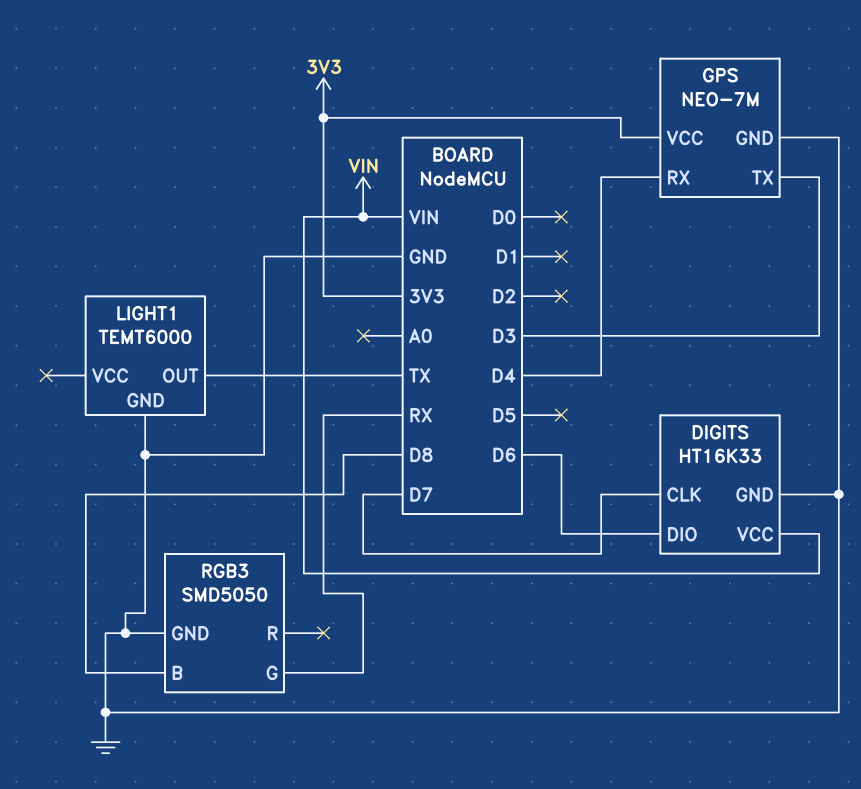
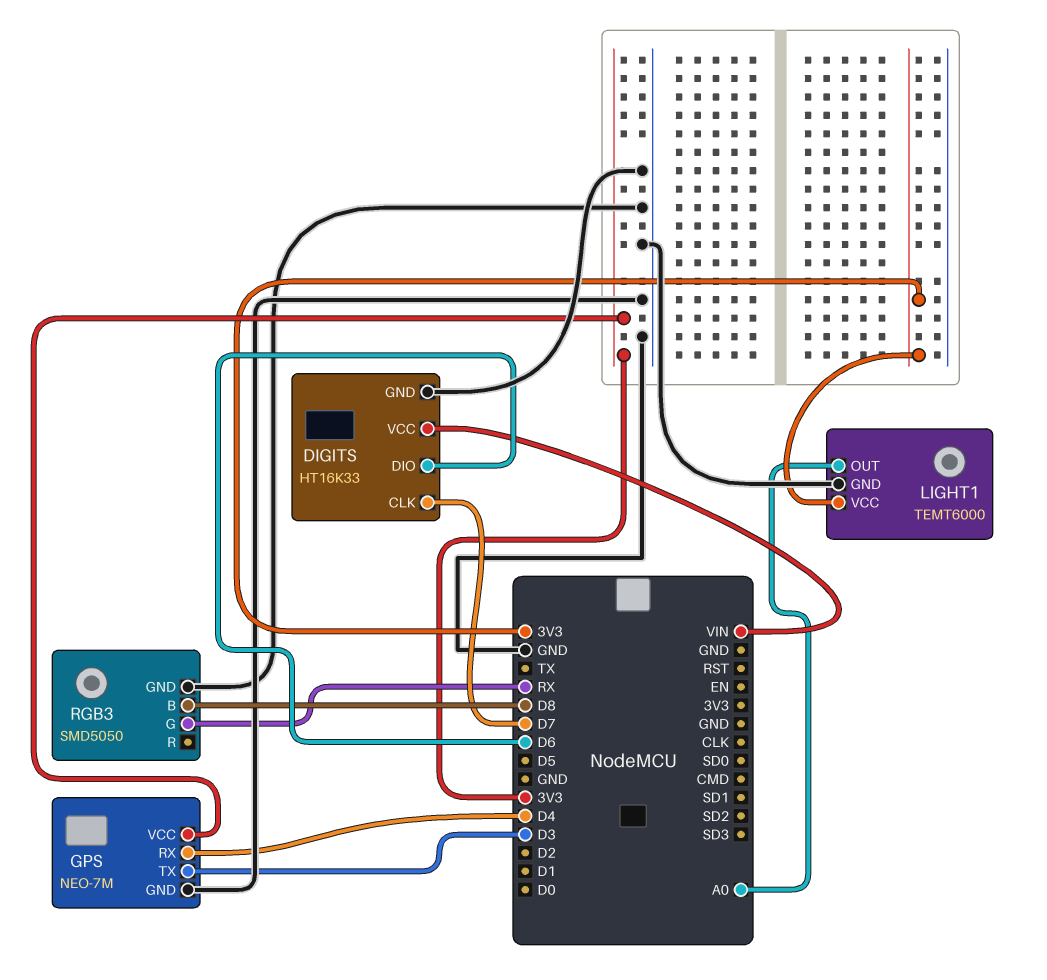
LIGHT1 pin OUT: TX -> A0
LIGHT1 pin VCC: none -> 3V3

